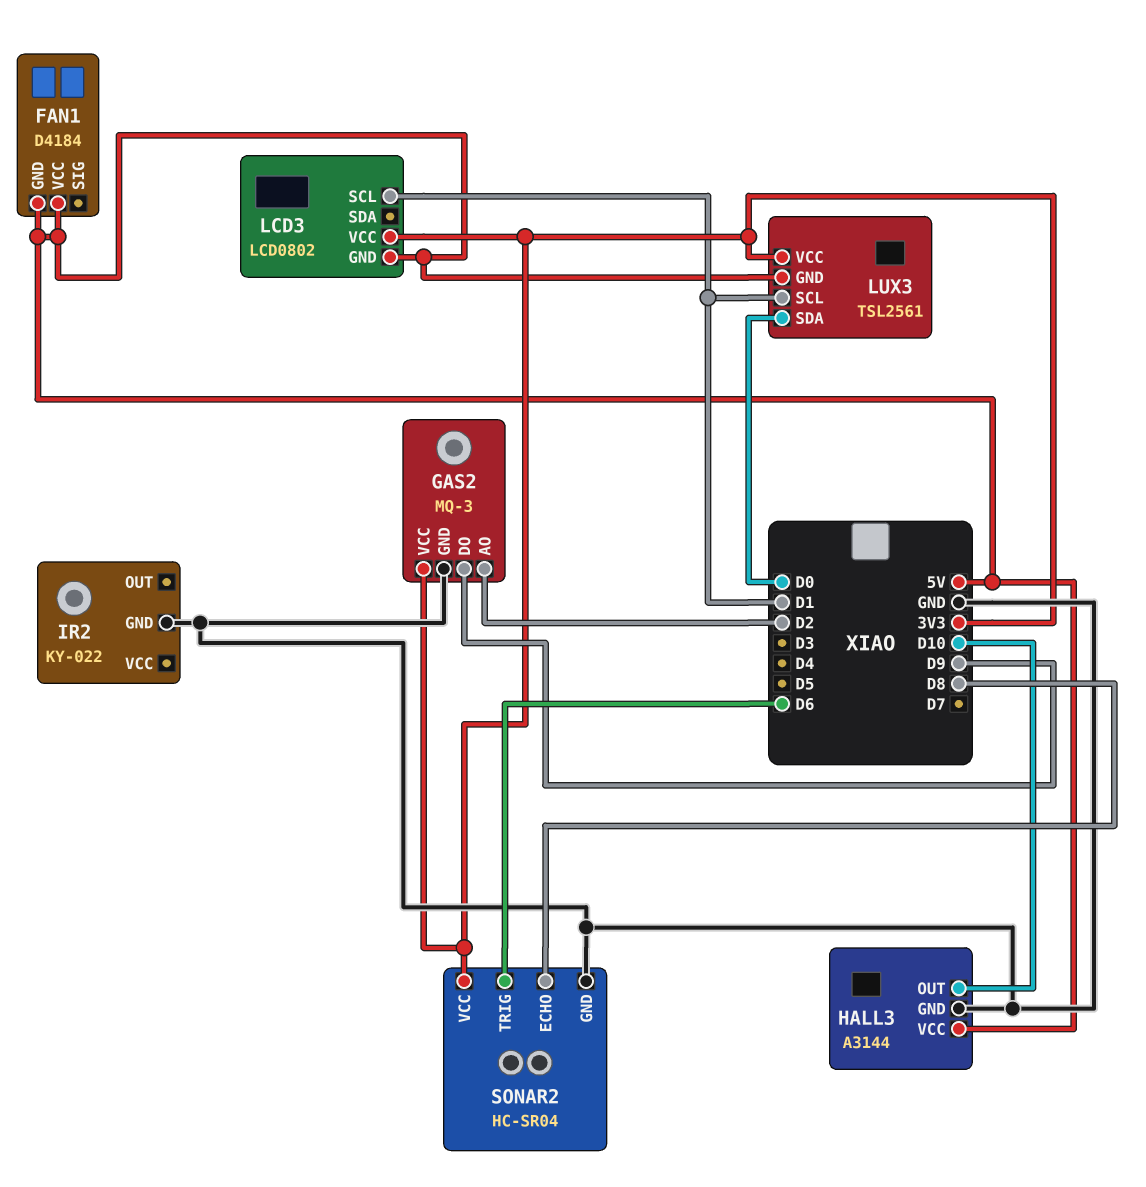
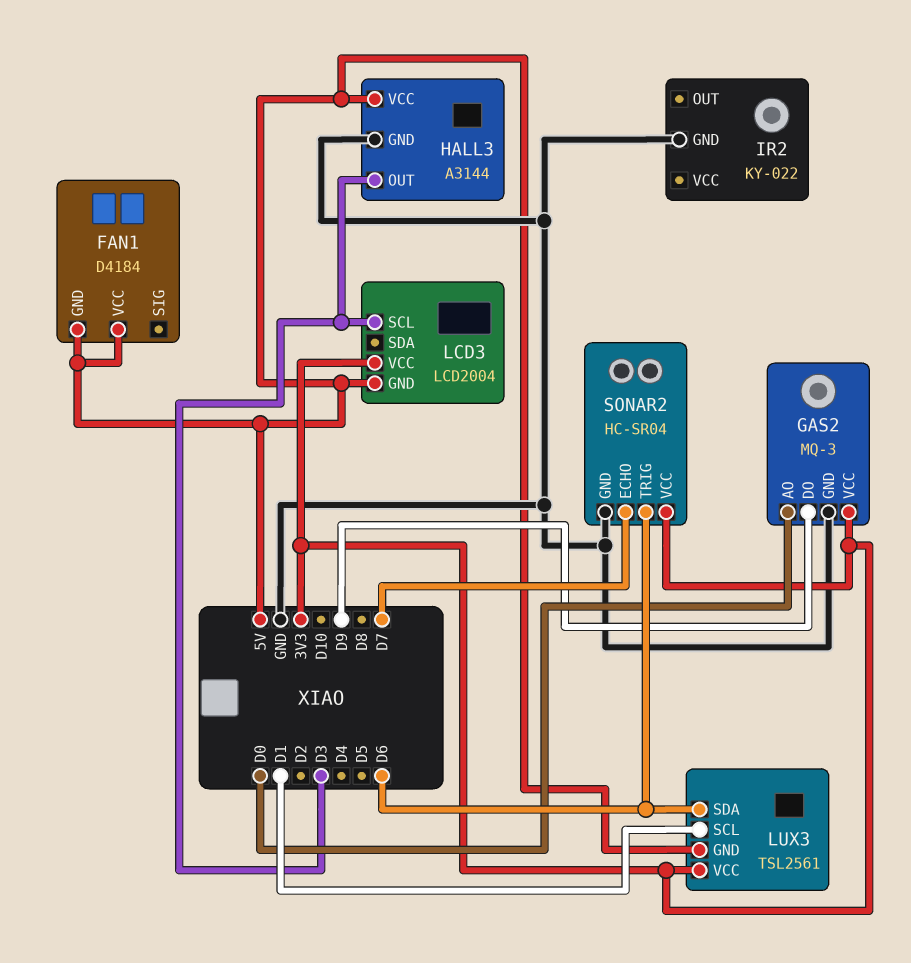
GAS2 pin AO: D2 -> D0
HALL3 pin OUT: D10 -> D3
LCD3: LCD0802 -> LCD2004
LCD3 pin SCL: D1 -> D3
LUX3 pin SDA: D0 -> D6
SONAR2 pin ECHO: D8 -> D7

